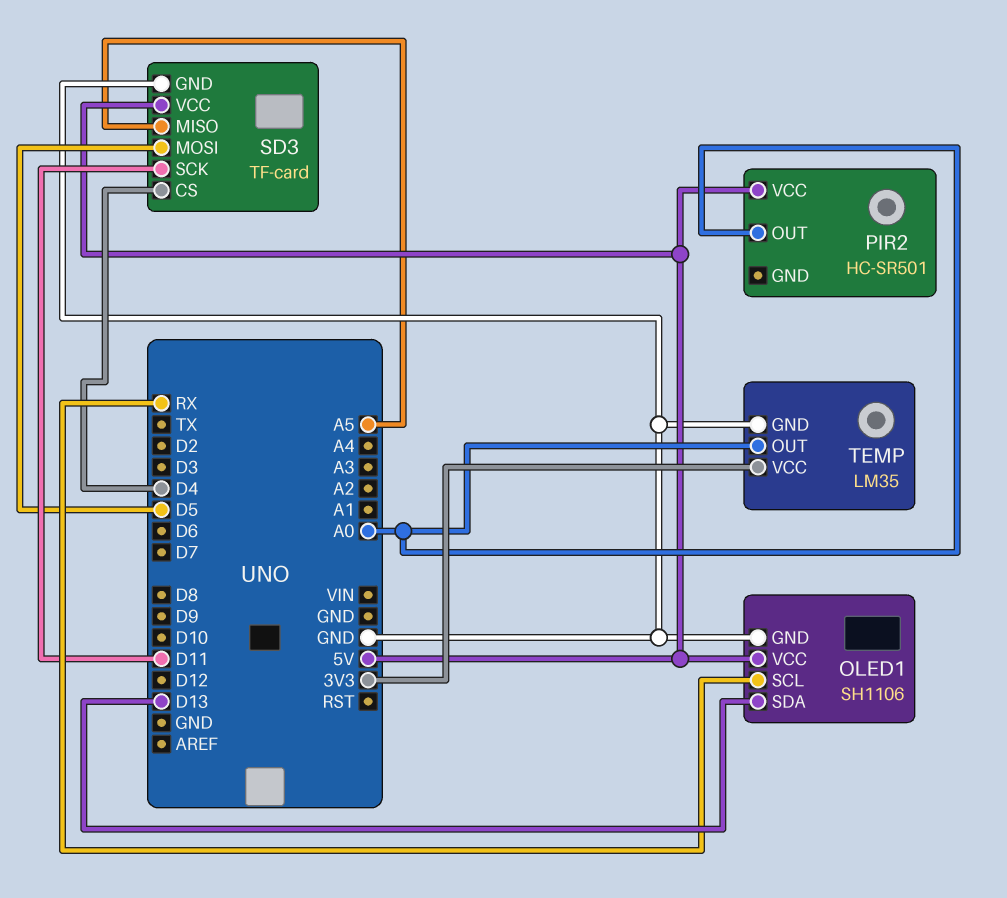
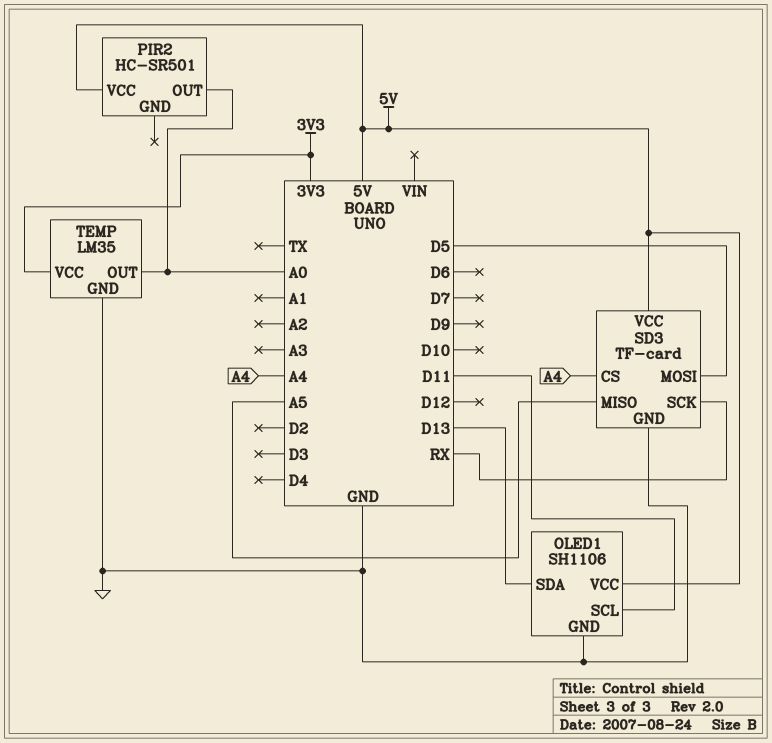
OLED1 pin SCL: RX -> D11
SD3 pin CS: D4 -> A4
SD3 pin SCK: D11 -> RX

